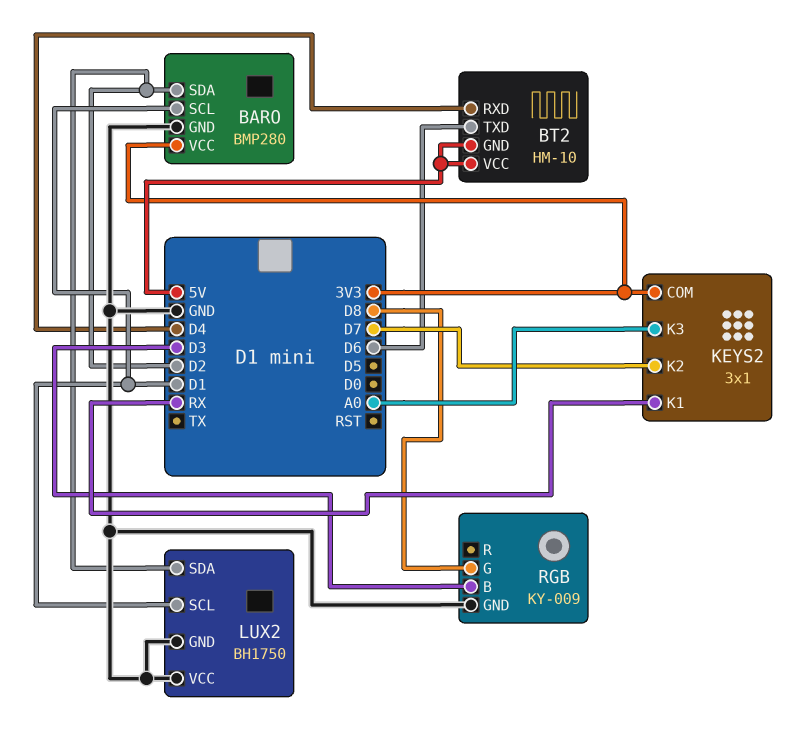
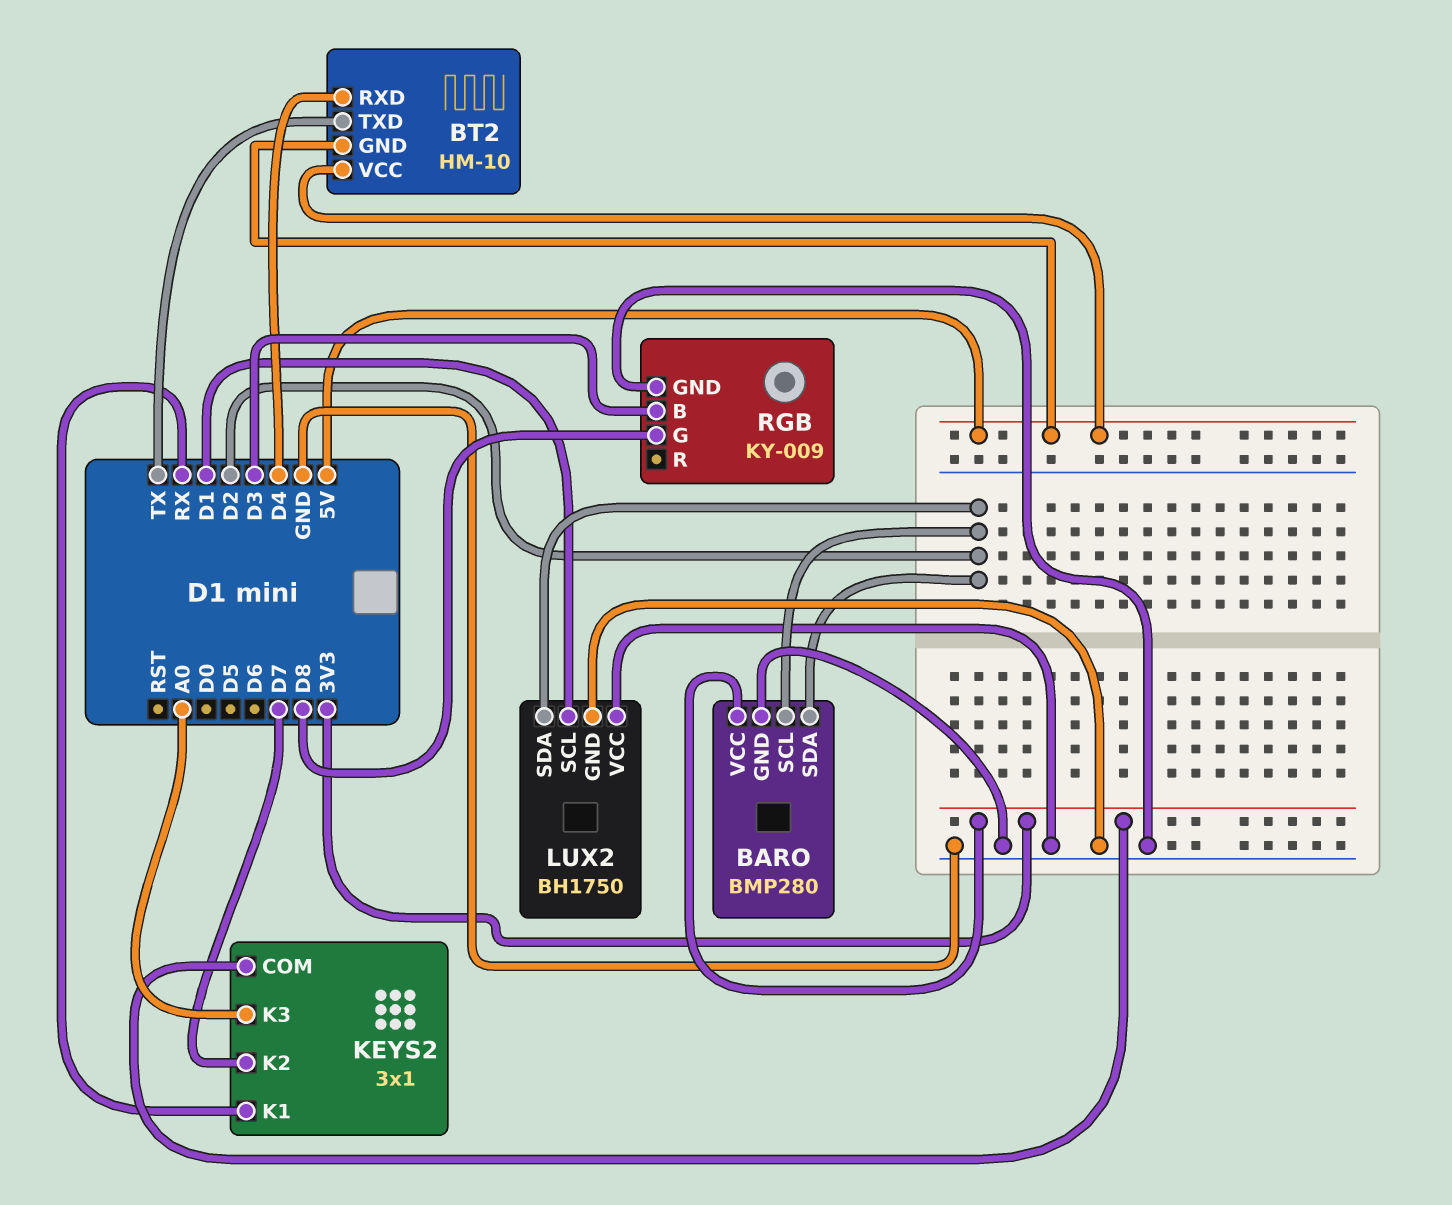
BARO pin SCL: D1 -> D2
BT2 pin TXD: D6 -> TX

